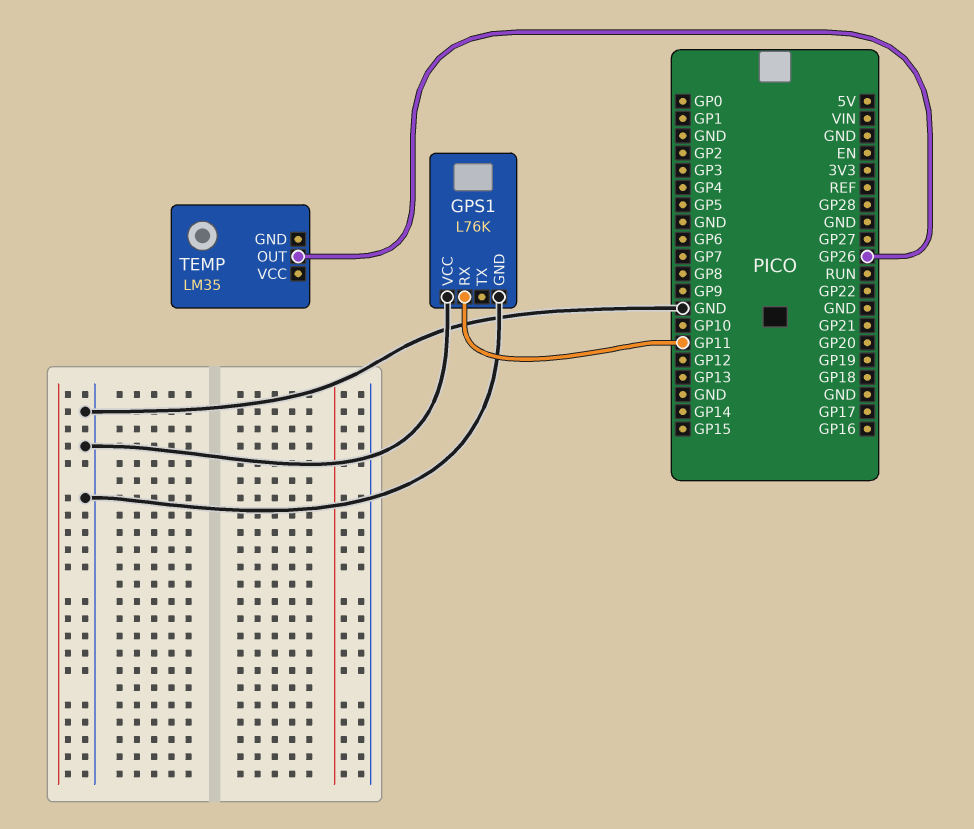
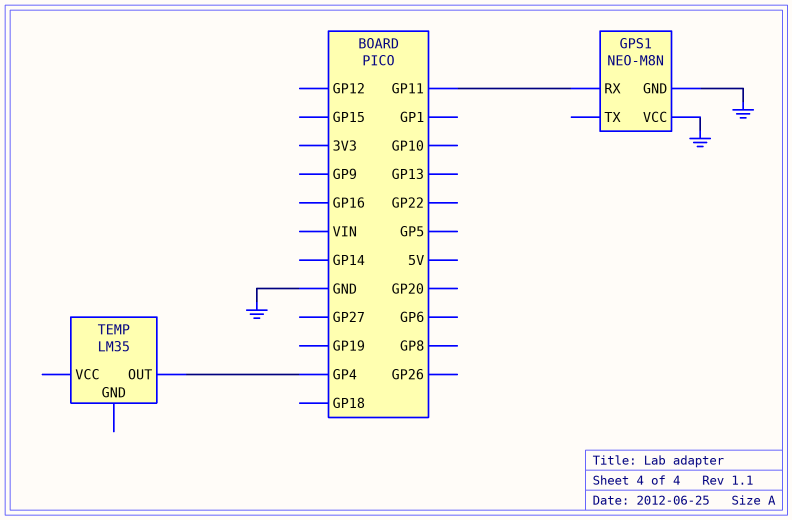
GPS1: L76K -> NEO-M8N
TEMP pin OUT: GP26 -> GP4

